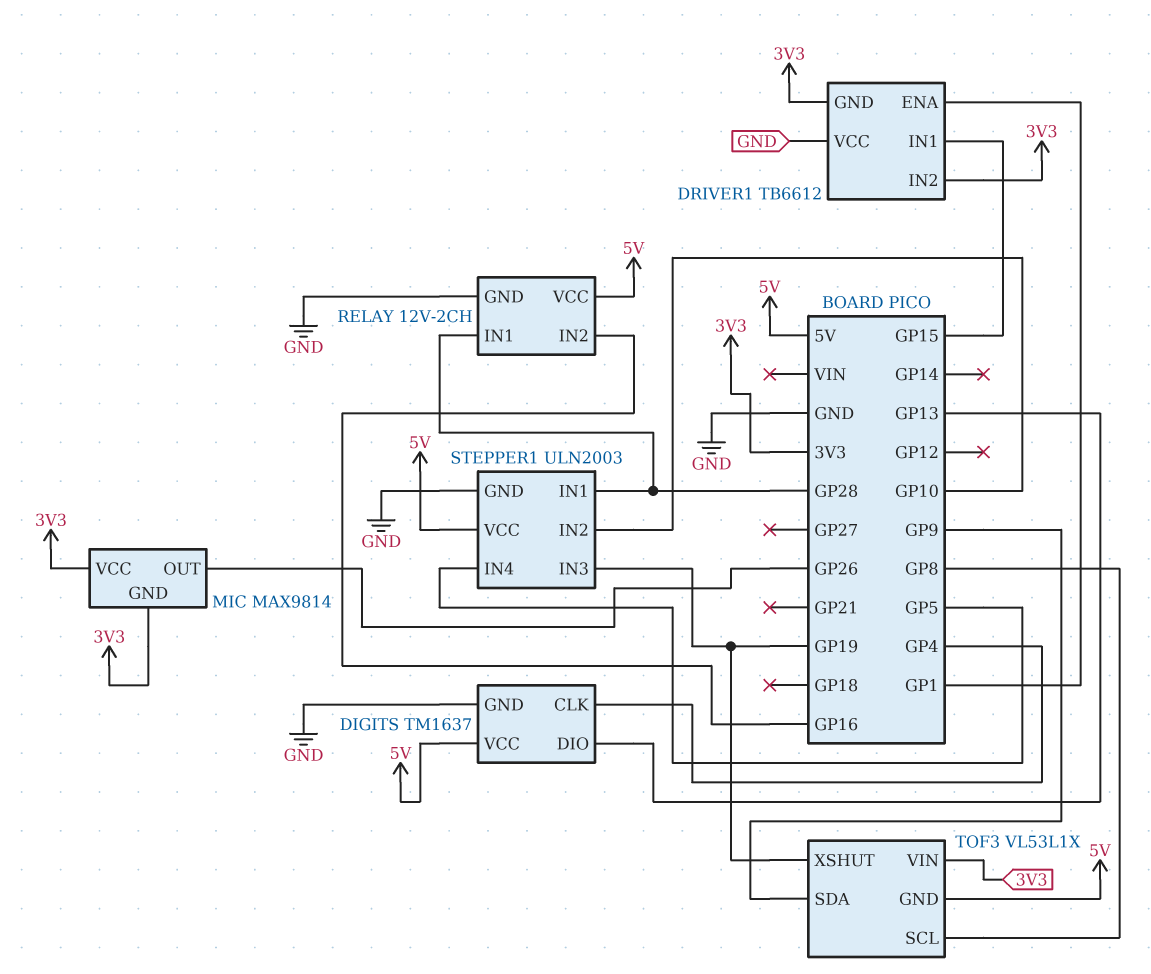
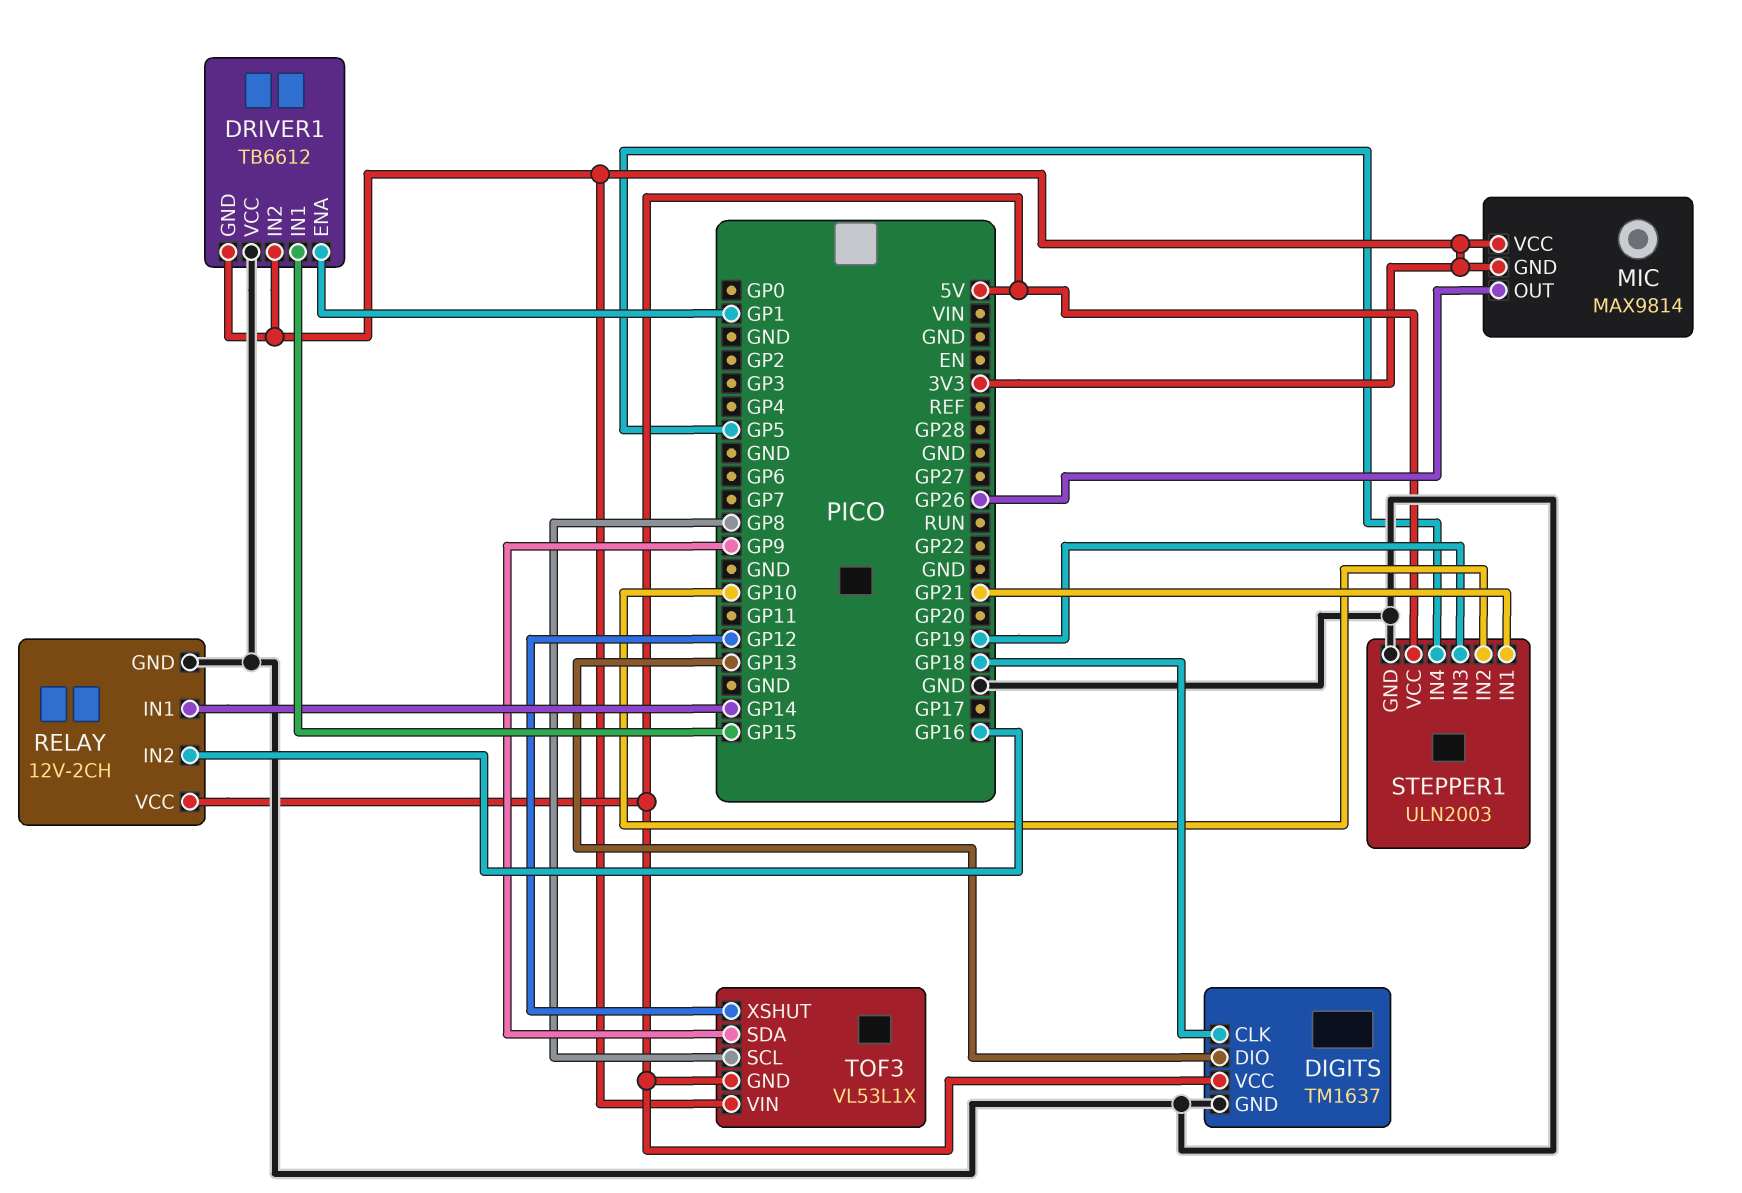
DIGITS pin CLK: GP4 -> GP18
RELAY pin IN1: GP28 -> GP14
STEPPER1 pin IN1: GP28 -> GP21
TOF3 pin XSHUT: GP19 -> GP12

